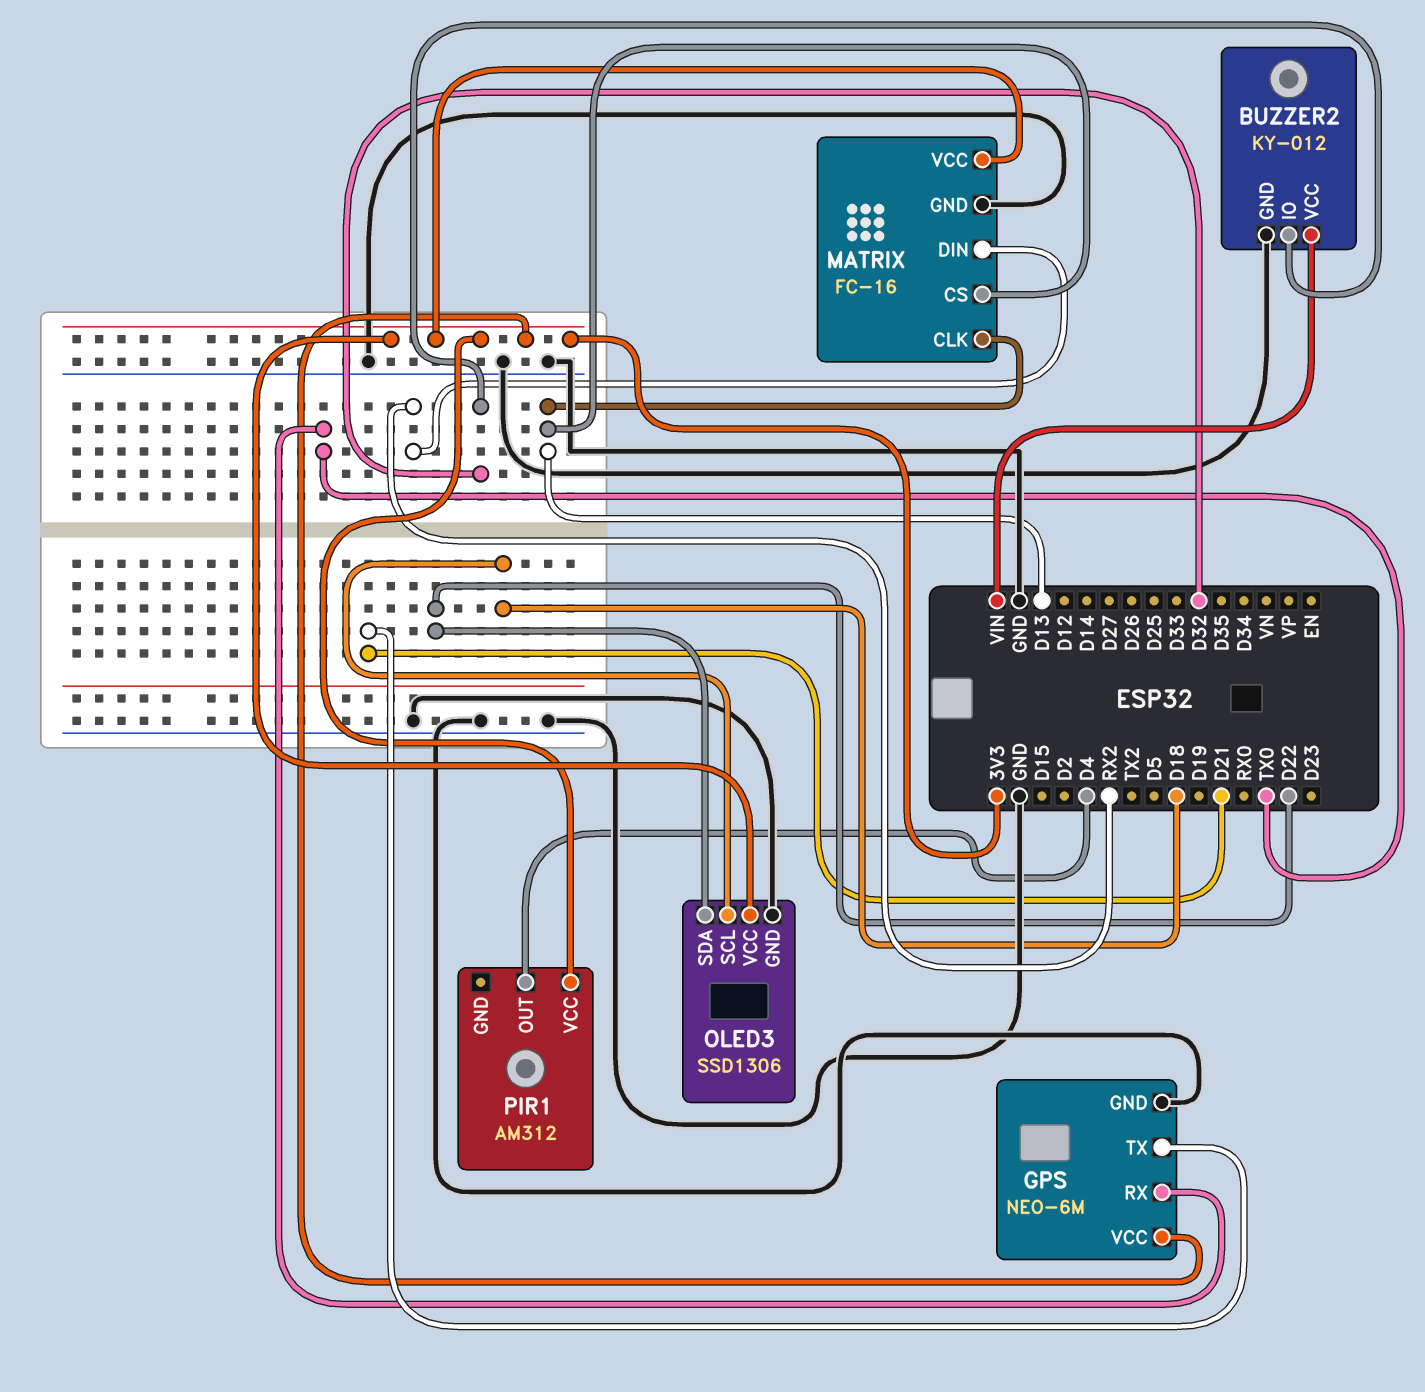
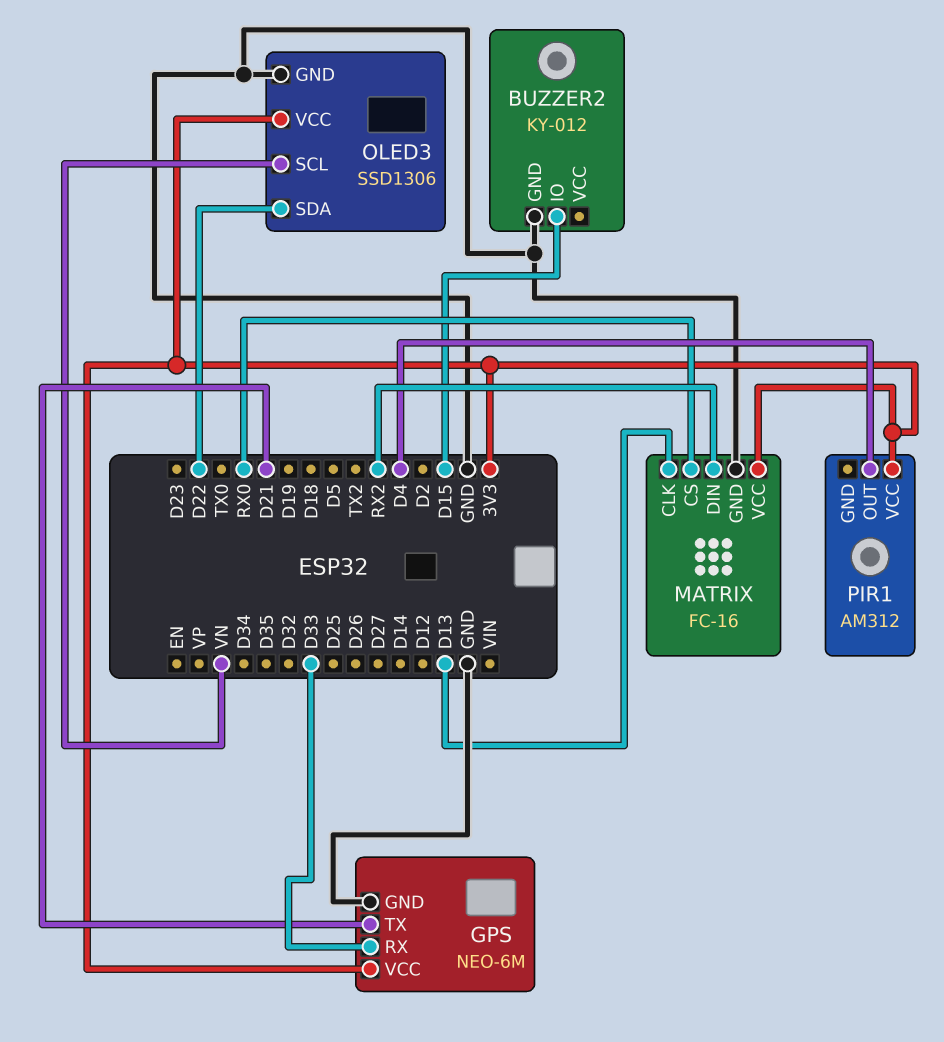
BUZZER2 pin IO: D32 -> D15
BUZZER2 pin VCC: VIN -> none
GPS pin RX: TX0 -> D33
MATRIX pin CS: D13 -> RX0
OLED3 pin SCL: D18 -> VN

